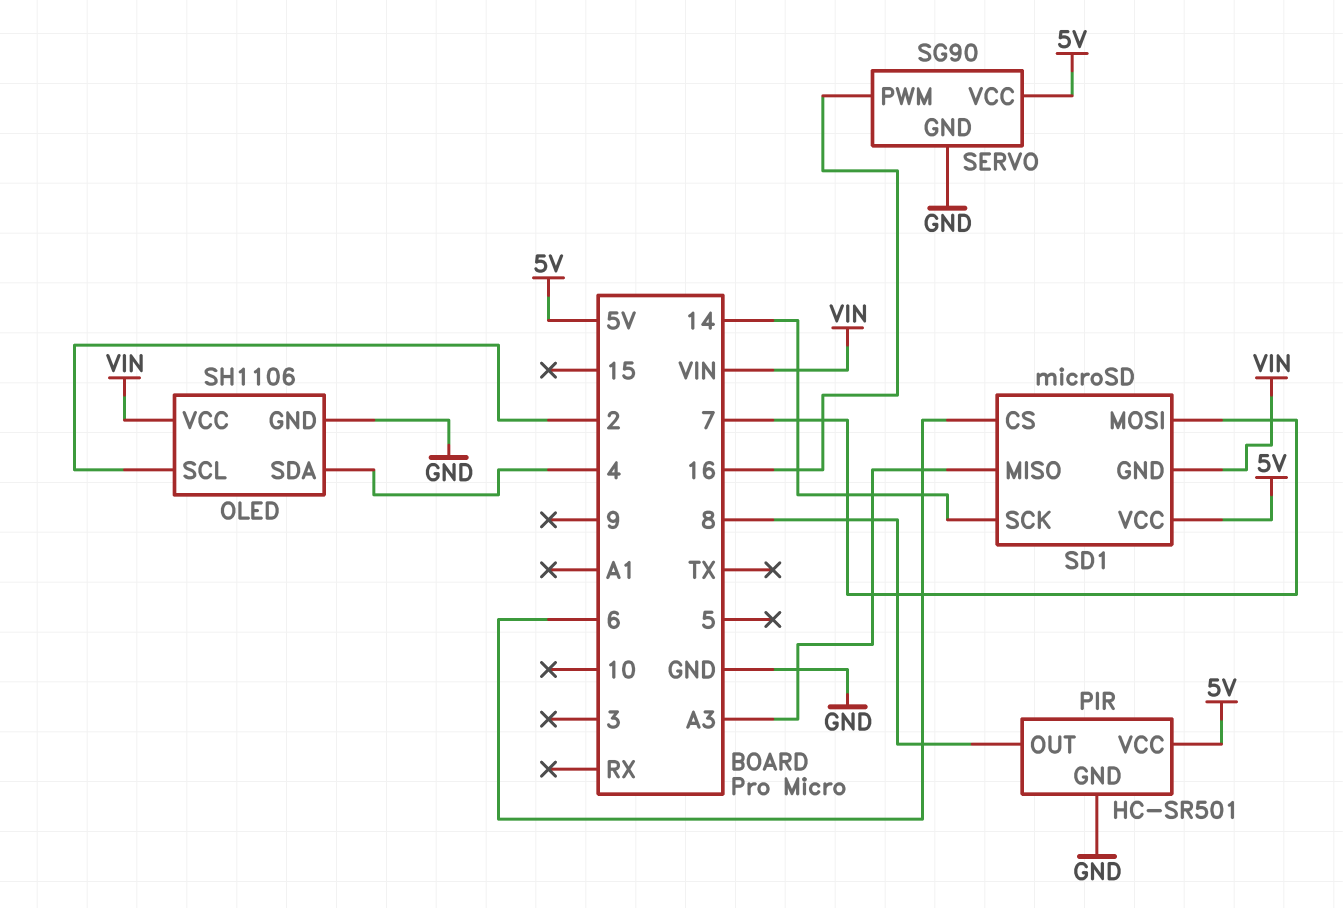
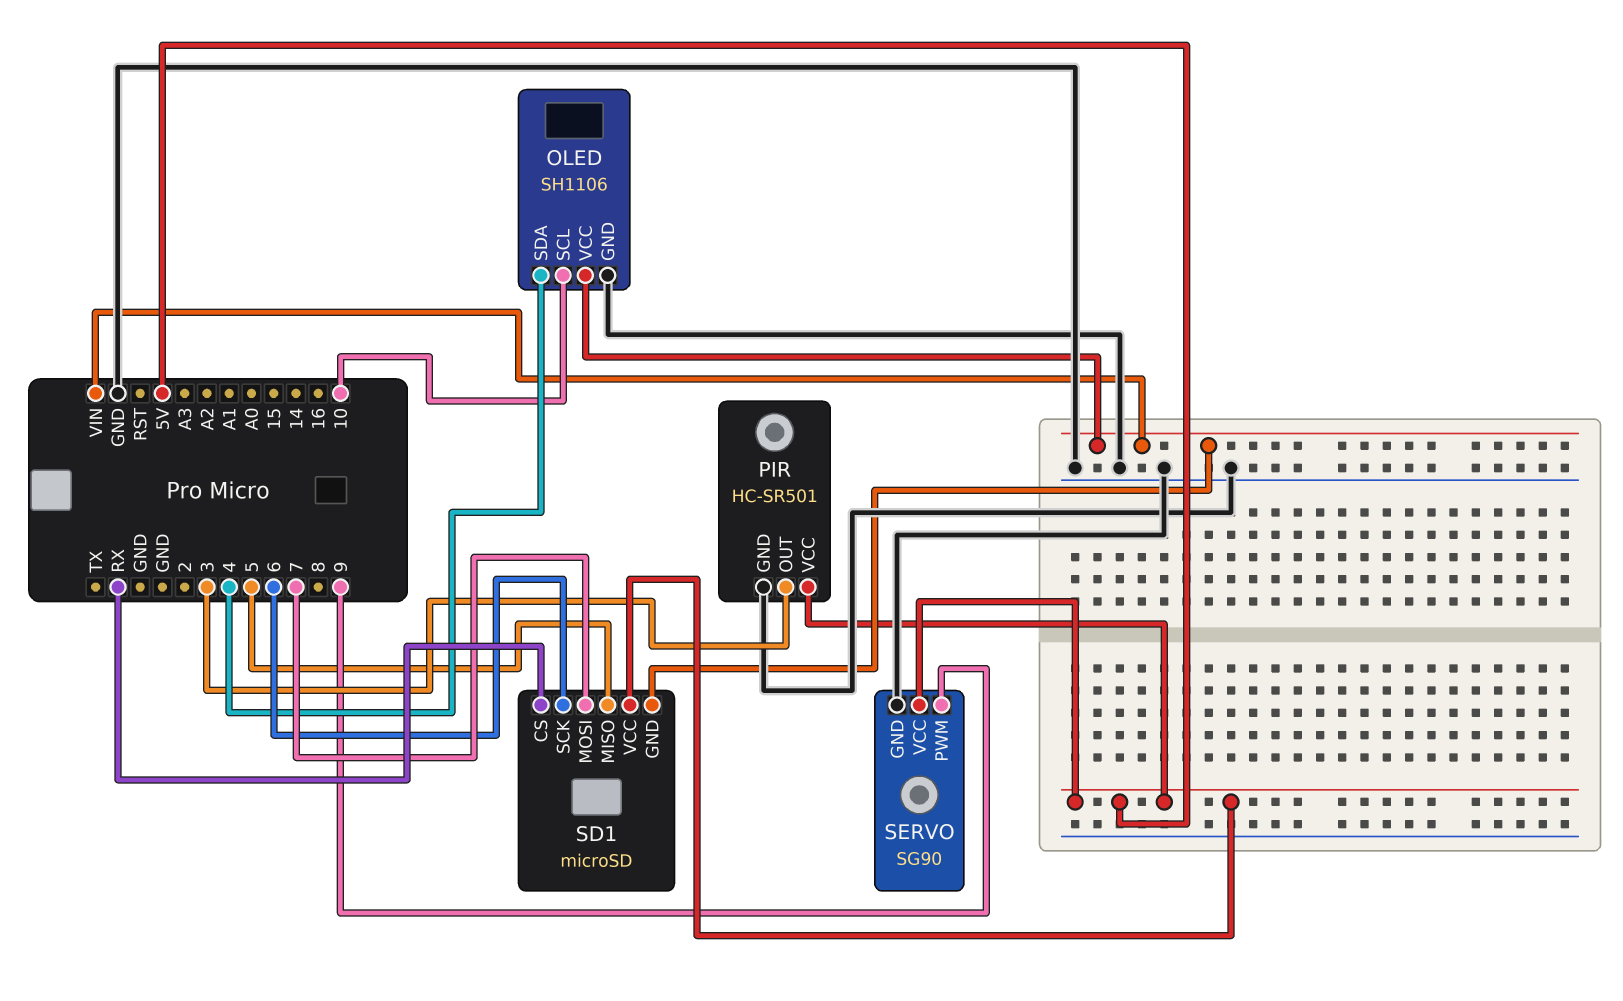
OLED pin SCL: 2 -> 10
PIR pin OUT: 8 -> 3
SD1 pin CS: 6 -> RX
SD1 pin MISO: A3 -> 5
SD1 pin SCK: 14 -> 6
SERVO pin PWM: 16 -> 9

